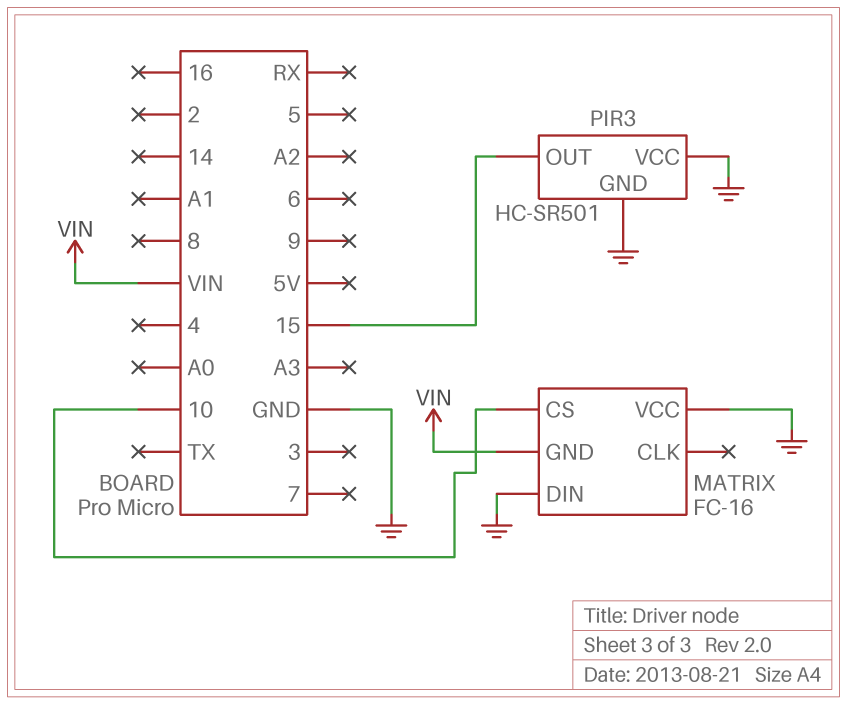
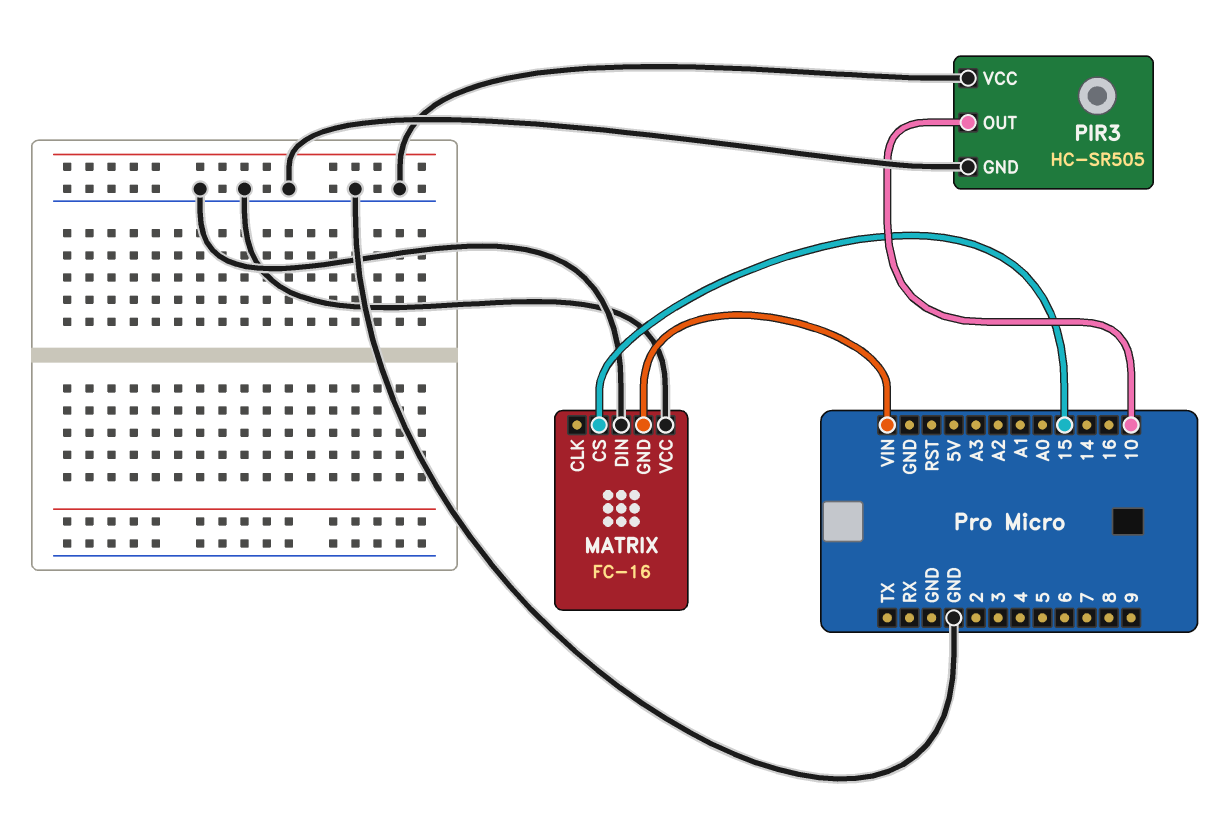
MATRIX pin CS: 10 -> 15
PIR3: HC-SR501 -> HC-SR505
PIR3 pin OUT: 15 -> 10

